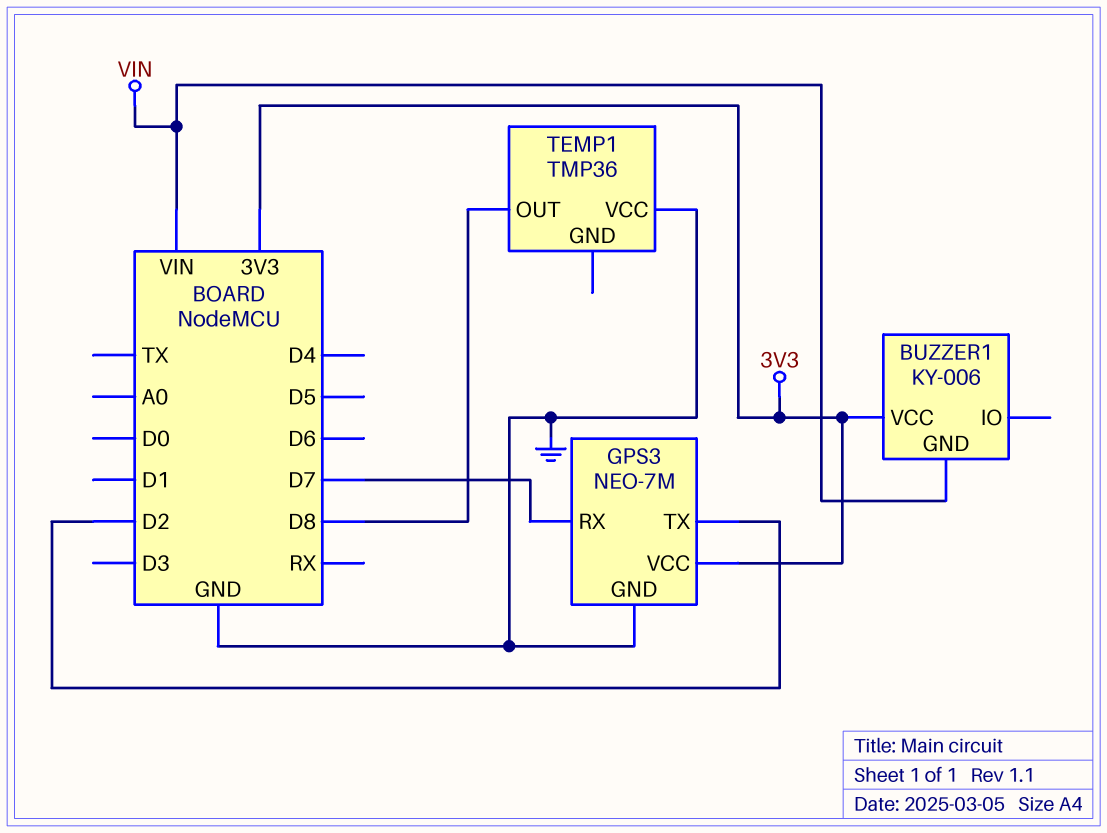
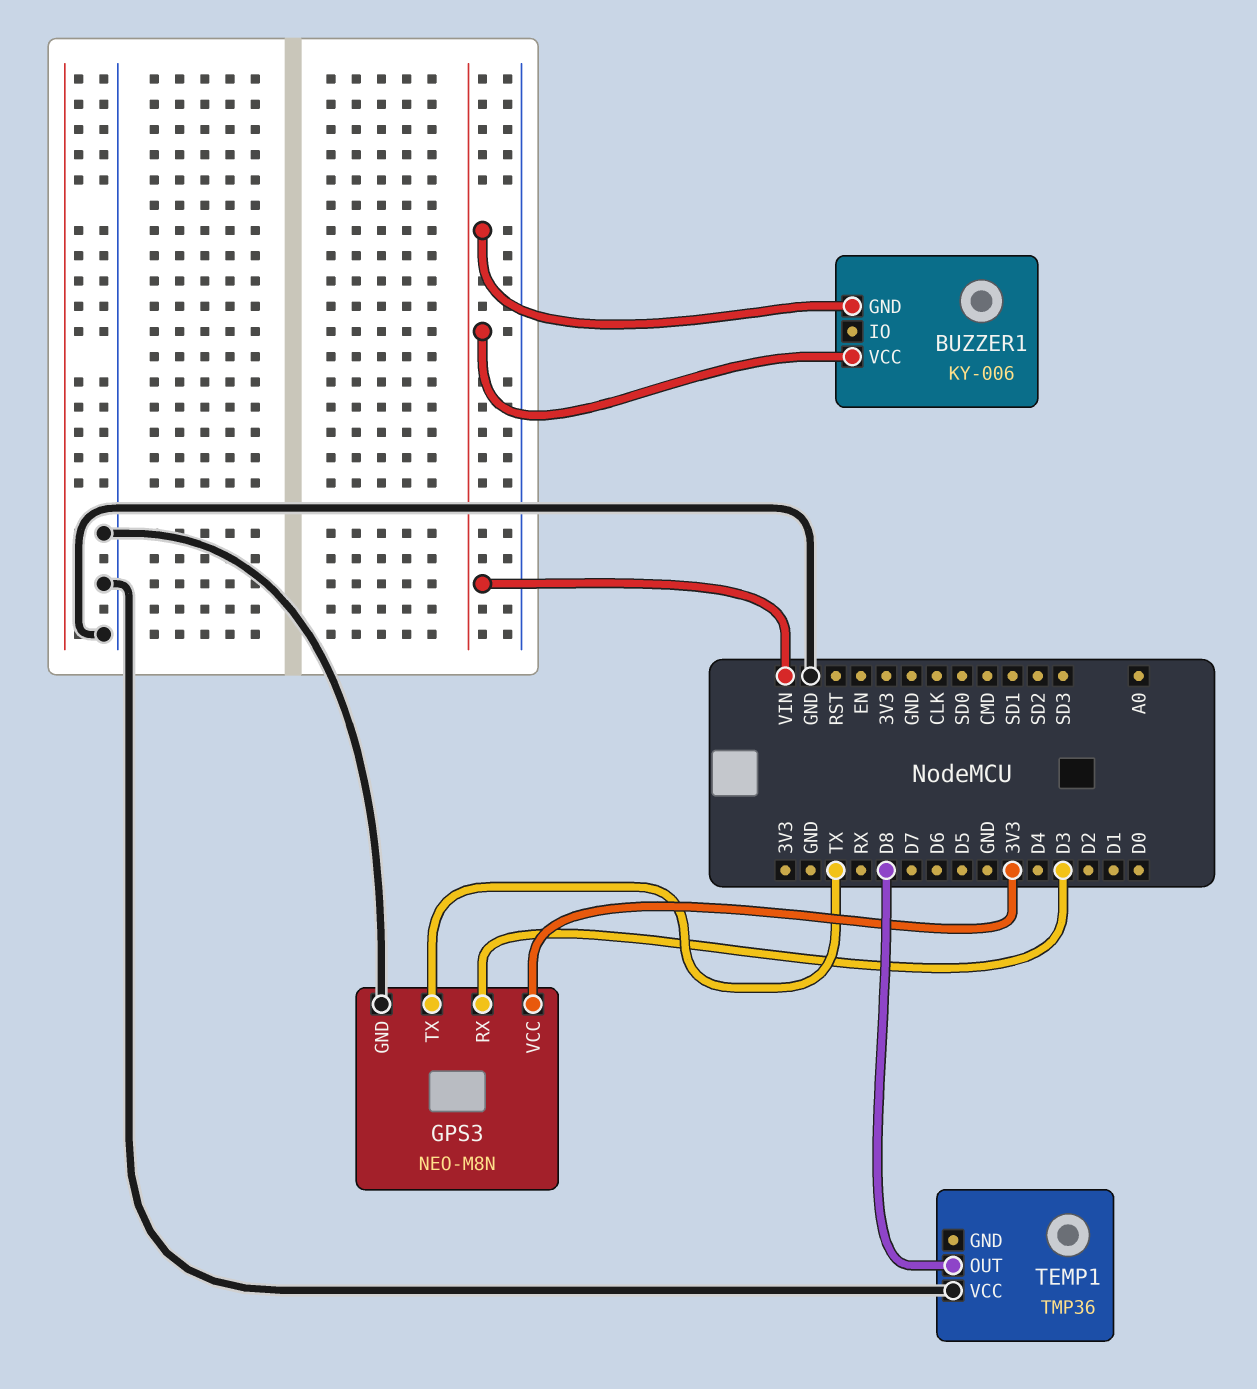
BUZZER1 pin VCC: 3V3 -> VIN
GPS3: NEO-7M -> NEO-M8N
GPS3 pin RX: D7 -> D3
GPS3 pin TX: D2 -> TX

